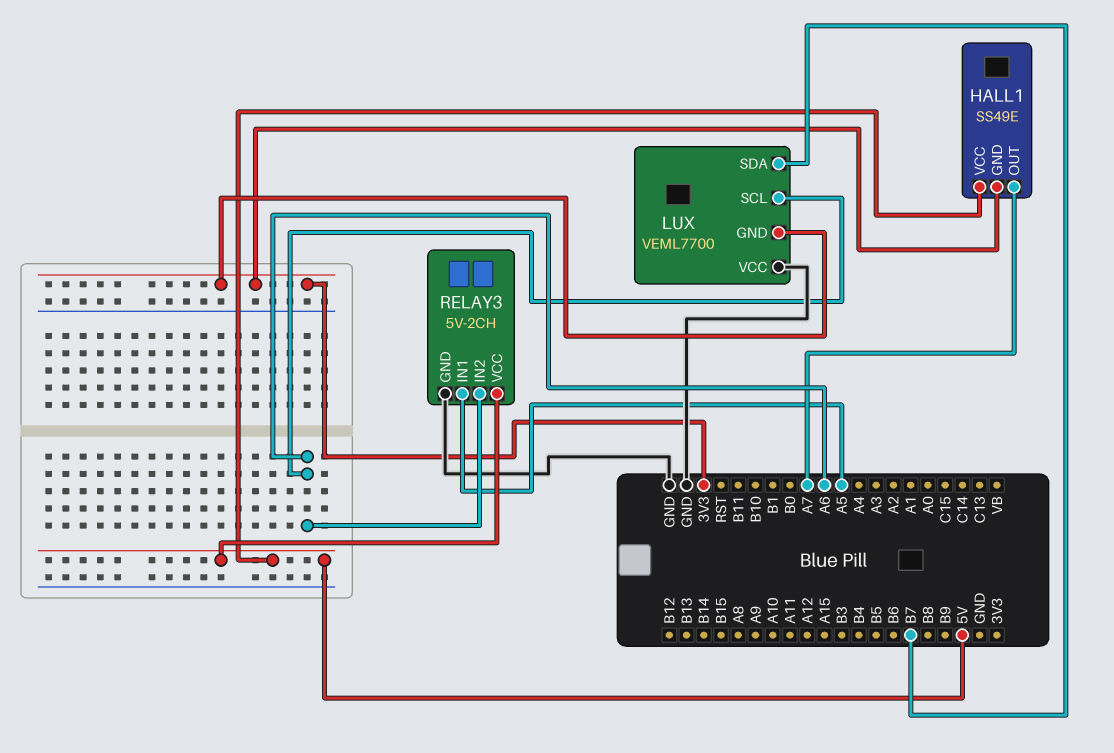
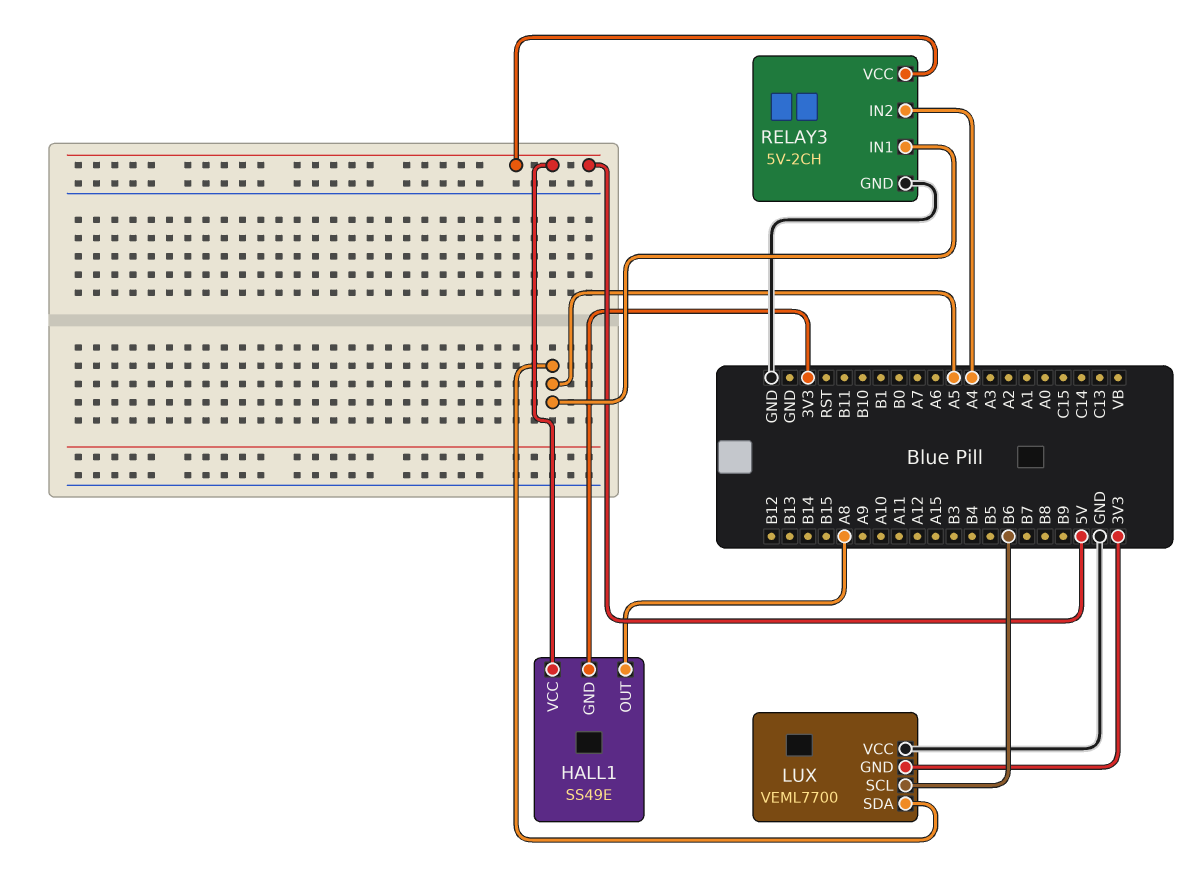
HALL1 pin OUT: A7 -> A8
LUX pin SCL: A6 -> B6
LUX pin SDA: B7 -> A5
RELAY3 pin IN2: A6 -> A4

